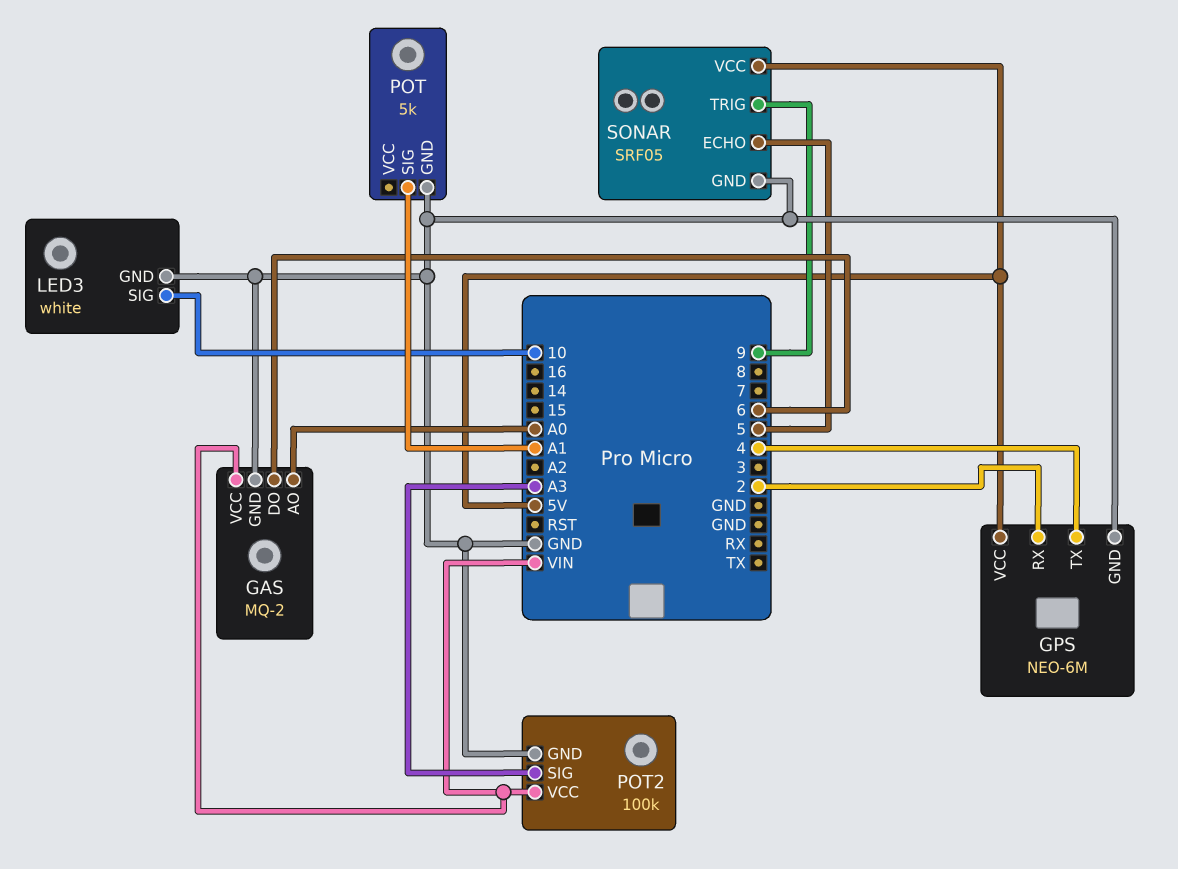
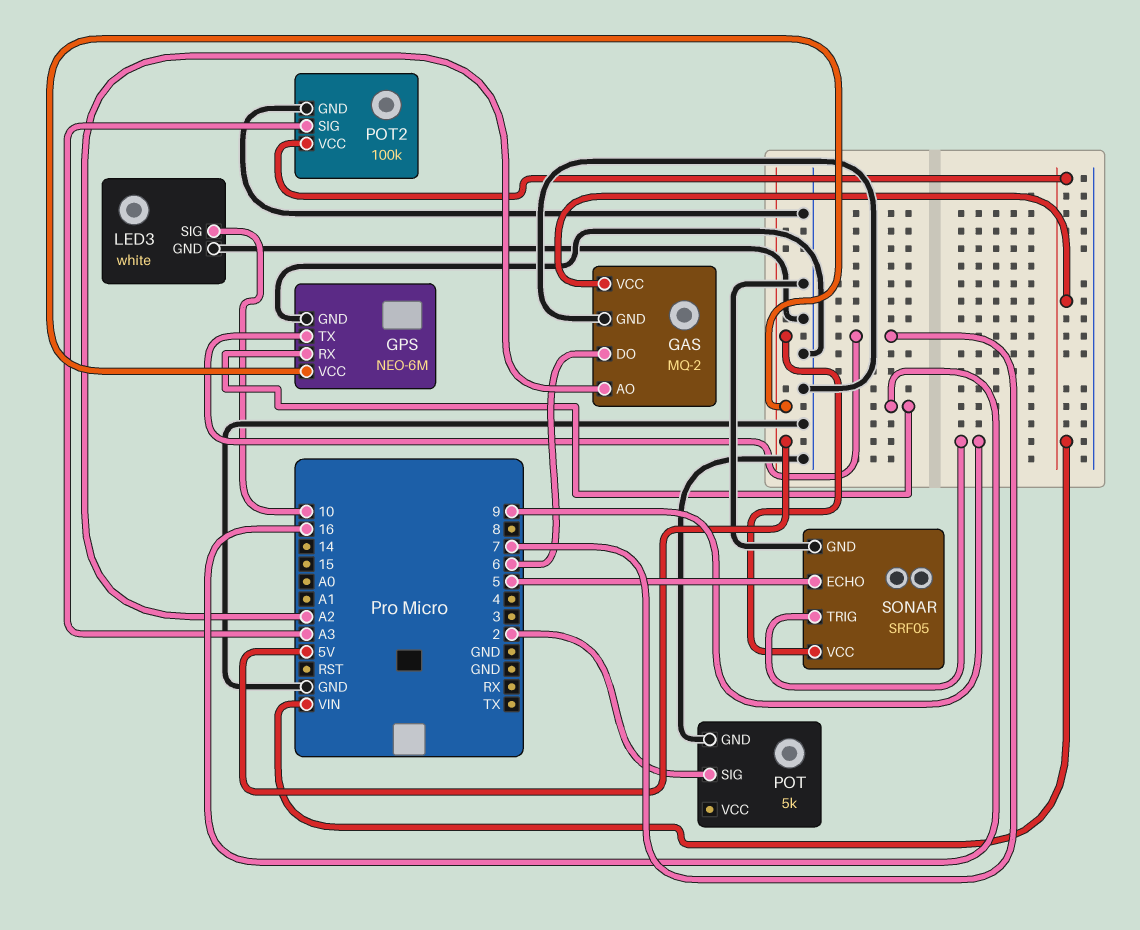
GAS pin AO: A0 -> A2
GPS pin RX: 2 -> 16
GPS pin TX: 4 -> 7
POT pin SIG: A1 -> 2

